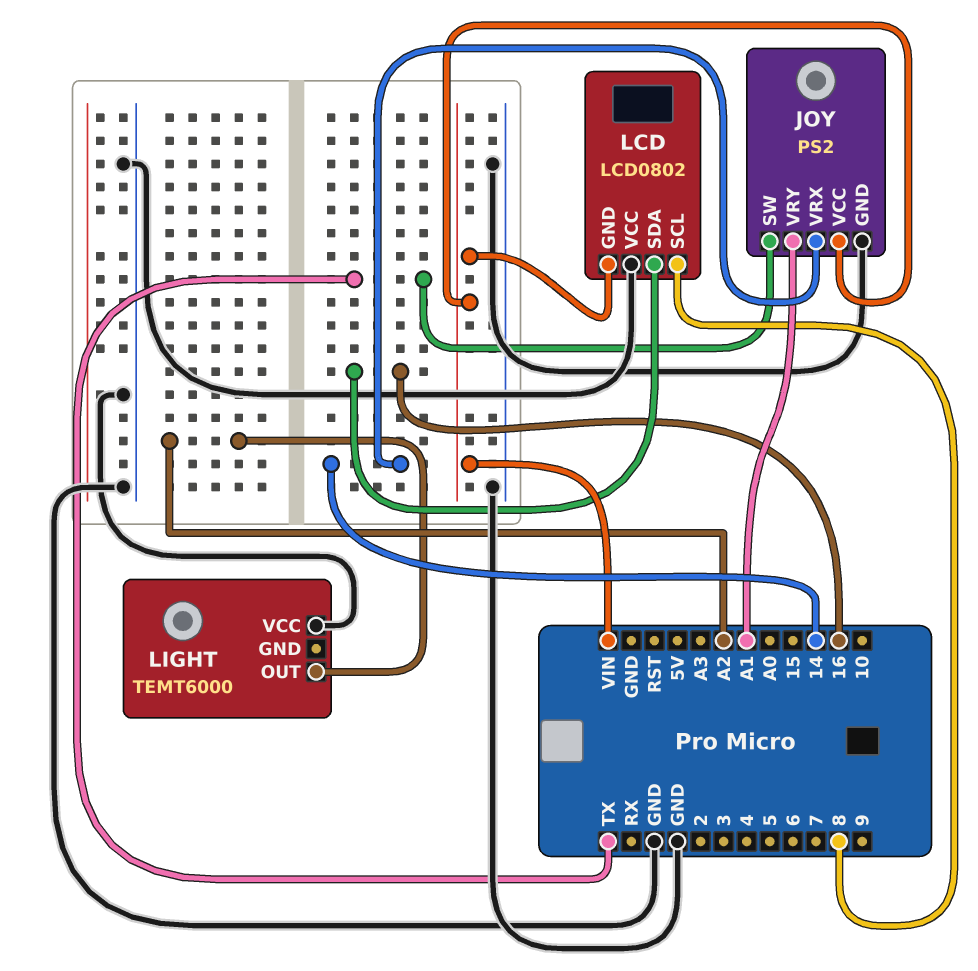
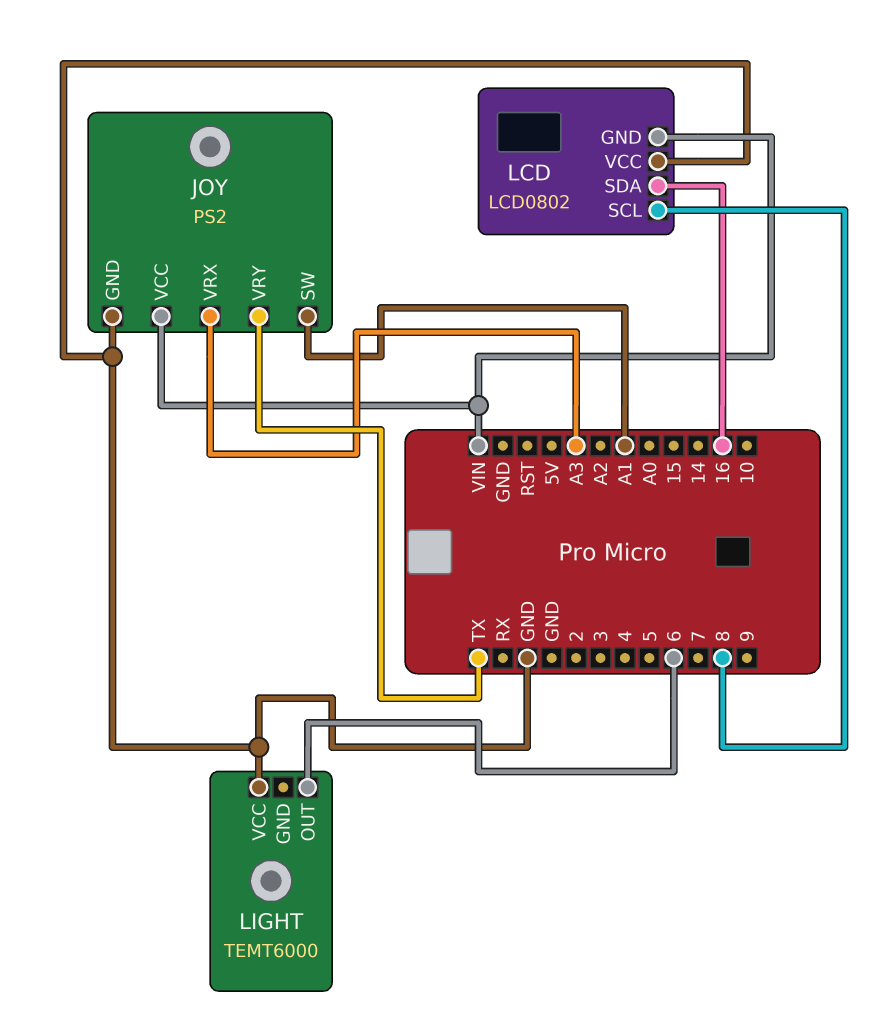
JOY pin SW: TX -> A1
JOY pin VRX: 14 -> A3
JOY pin VRY: A1 -> TX
LIGHT pin OUT: A2 -> 6

